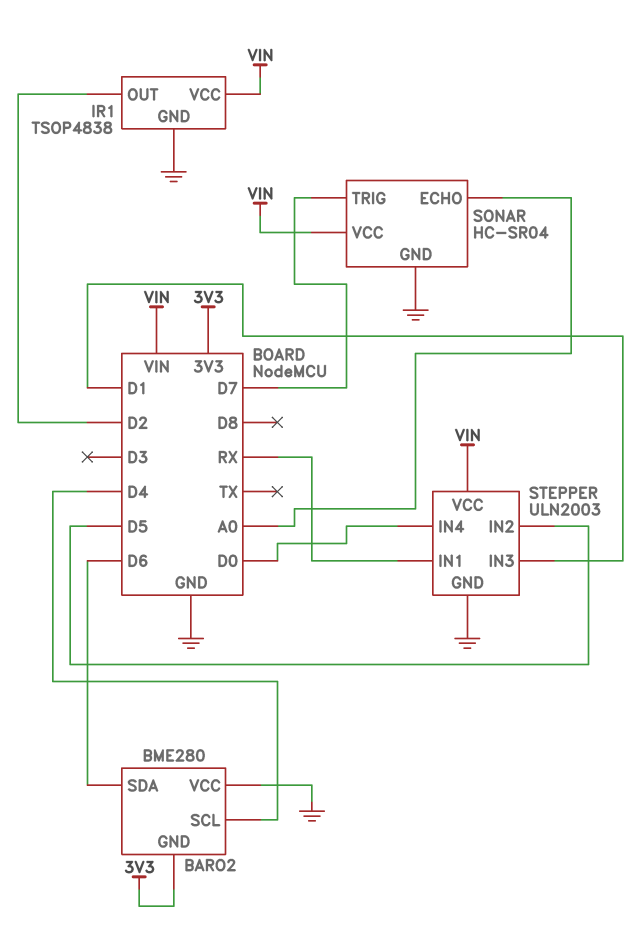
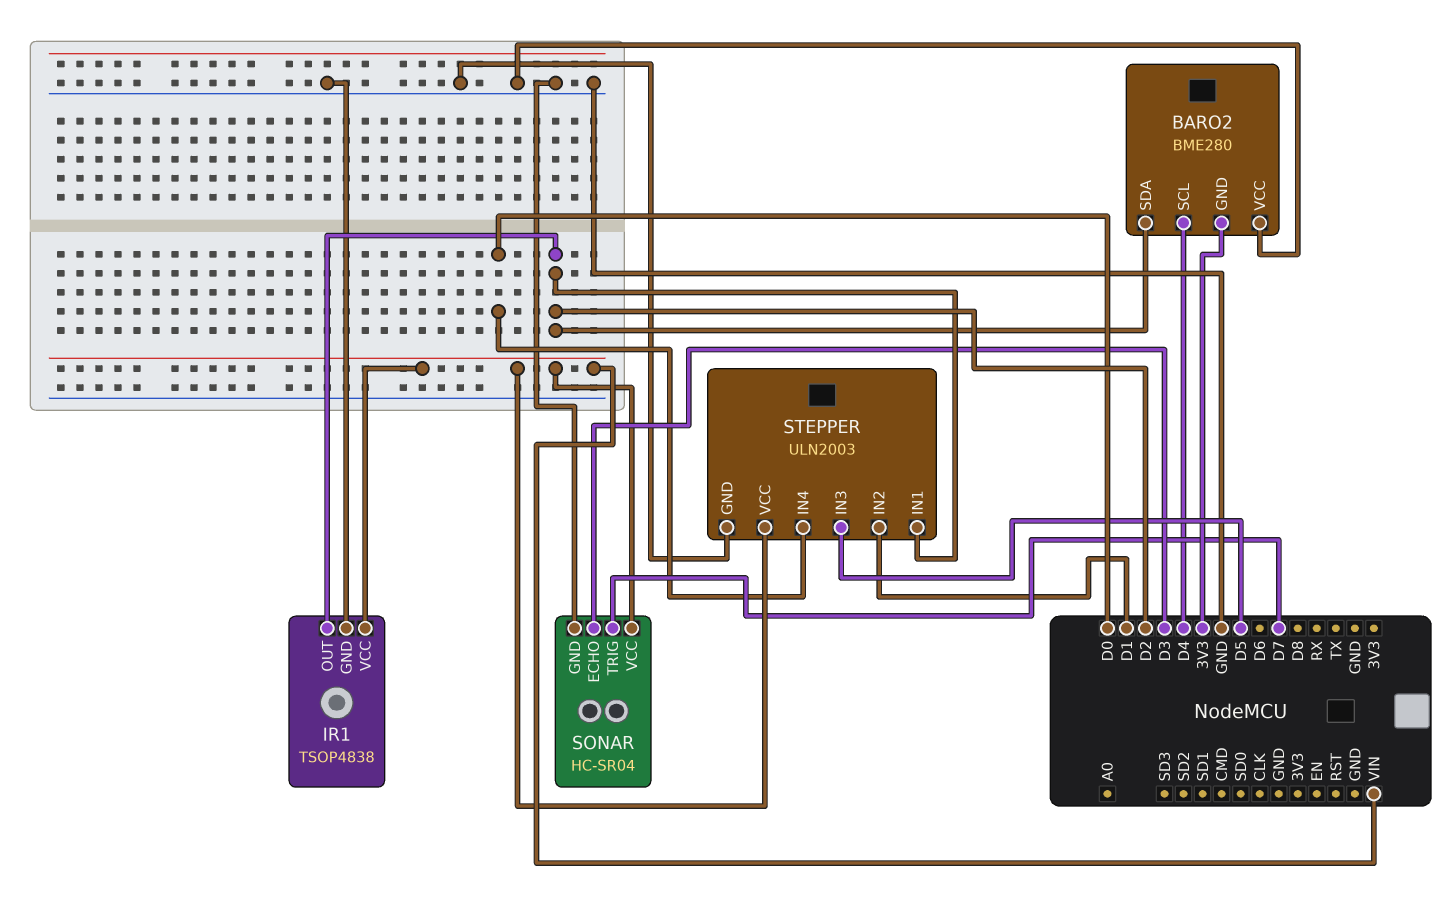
BARO2 pin SDA: D6 -> D2
SONAR pin ECHO: A0 -> D3
STEPPER pin IN1: RX -> D2
STEPPER pin IN2: D5 -> D1
STEPPER pin IN3: D1 -> D5

